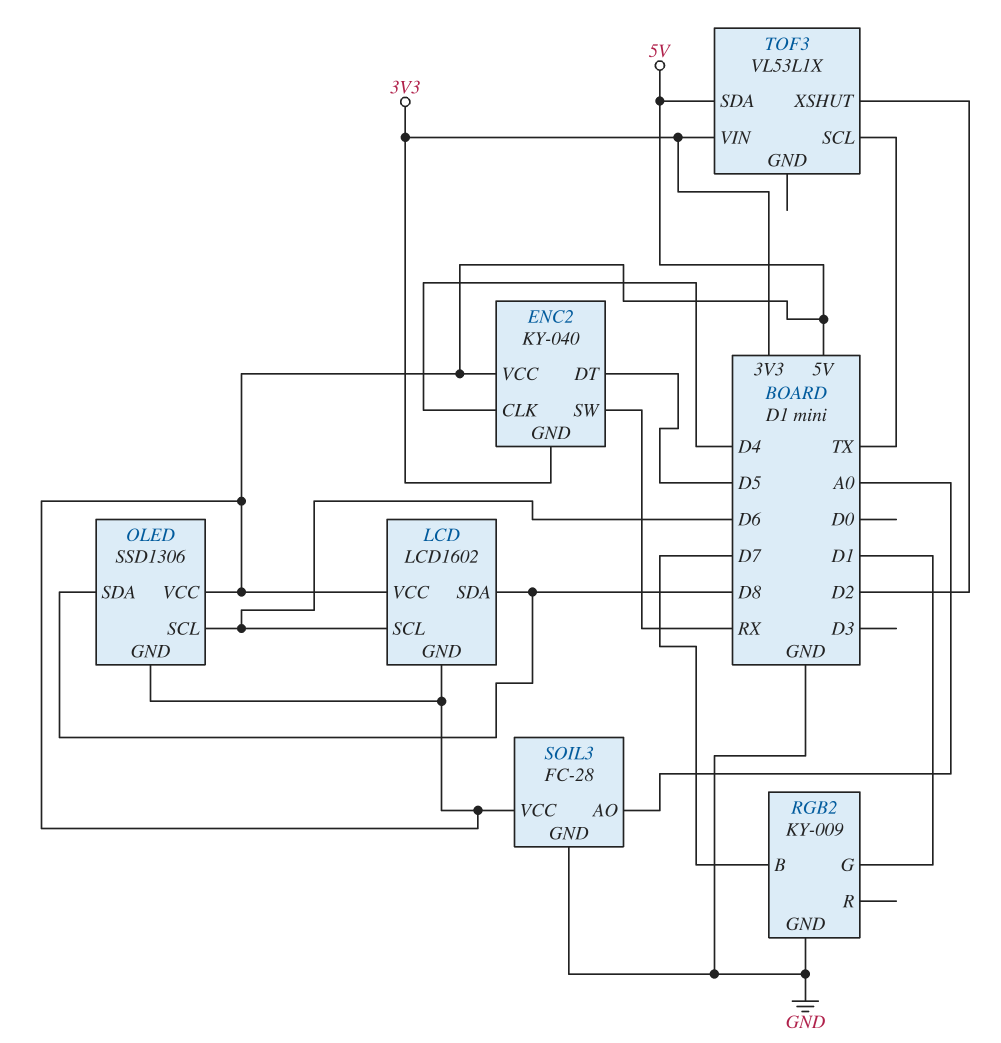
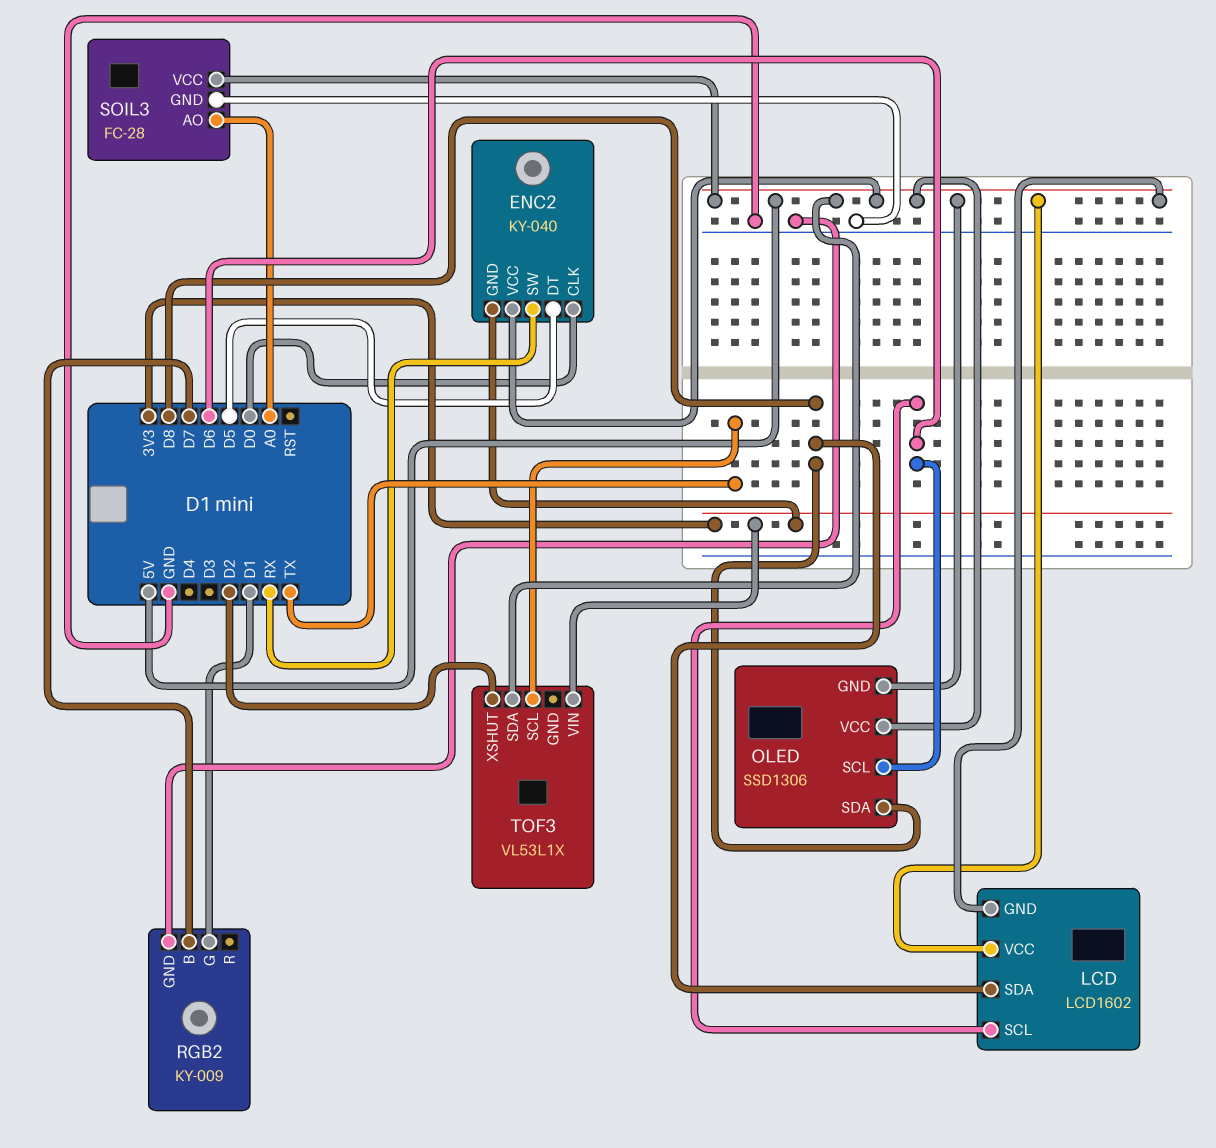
ENC2 pin CLK: D4 -> D0

